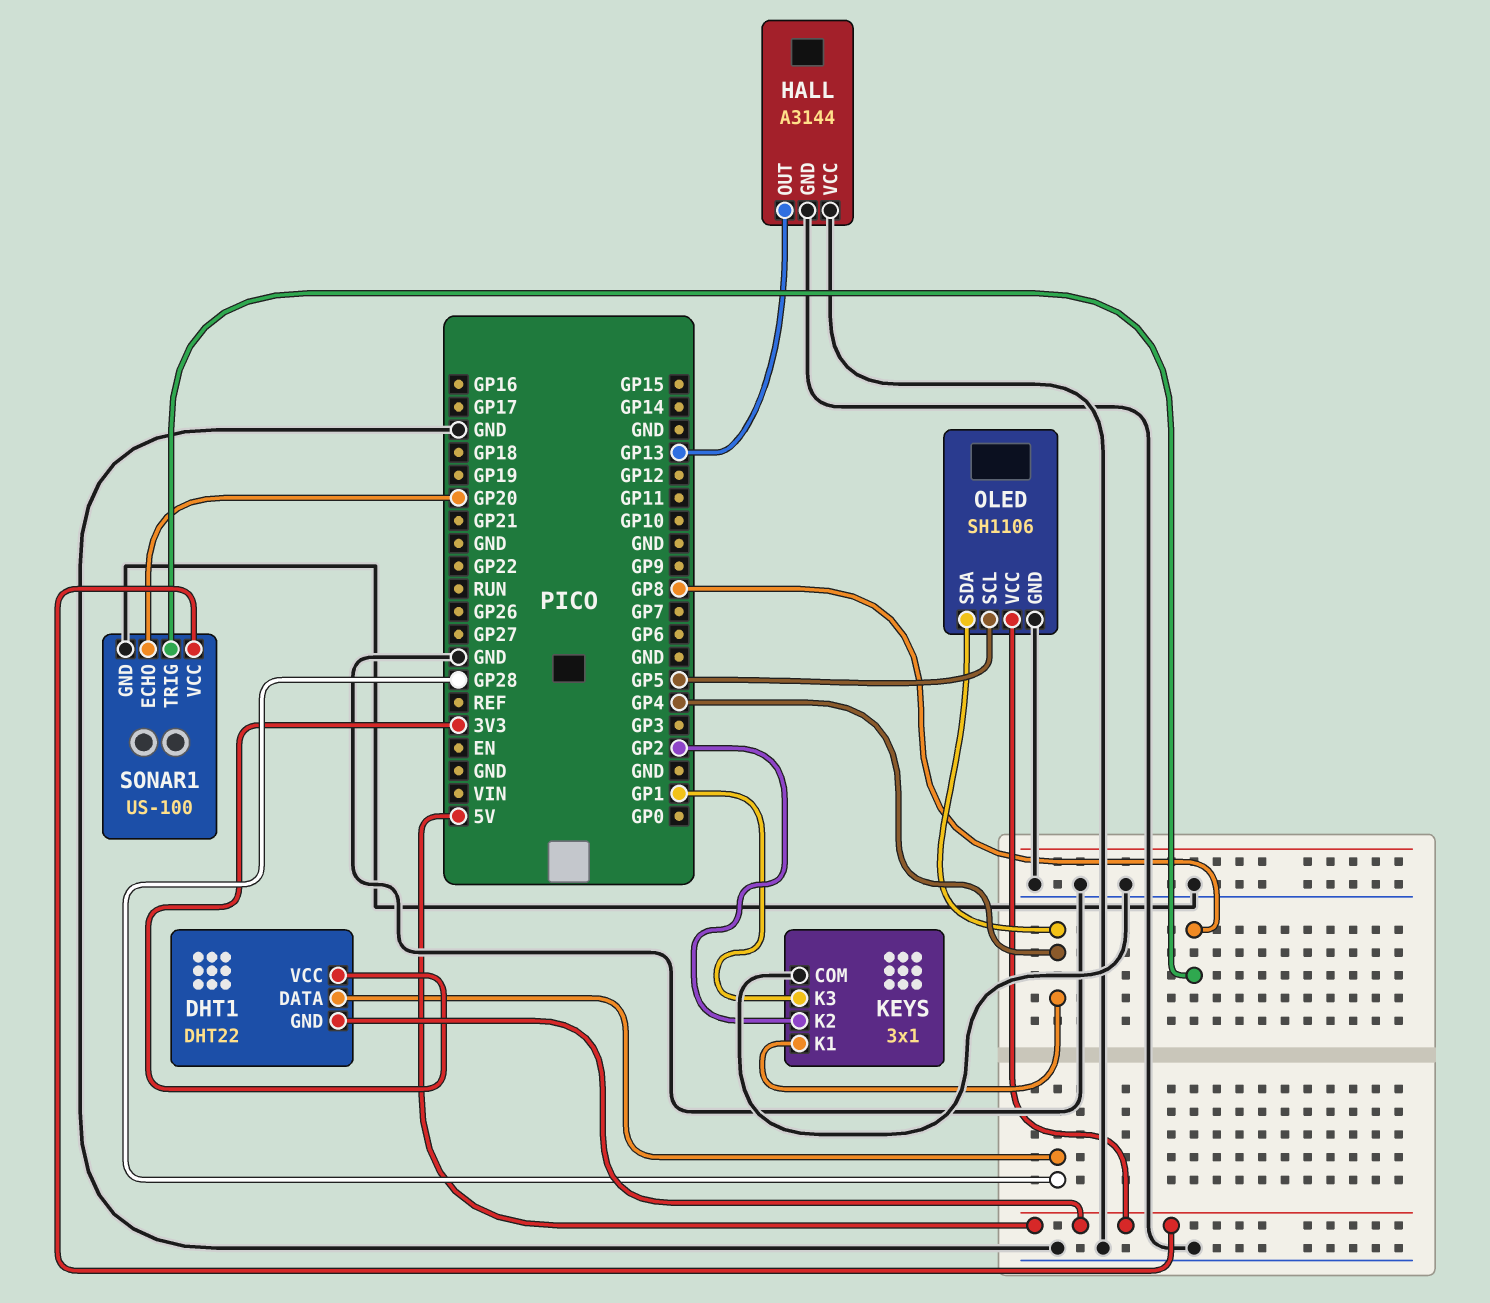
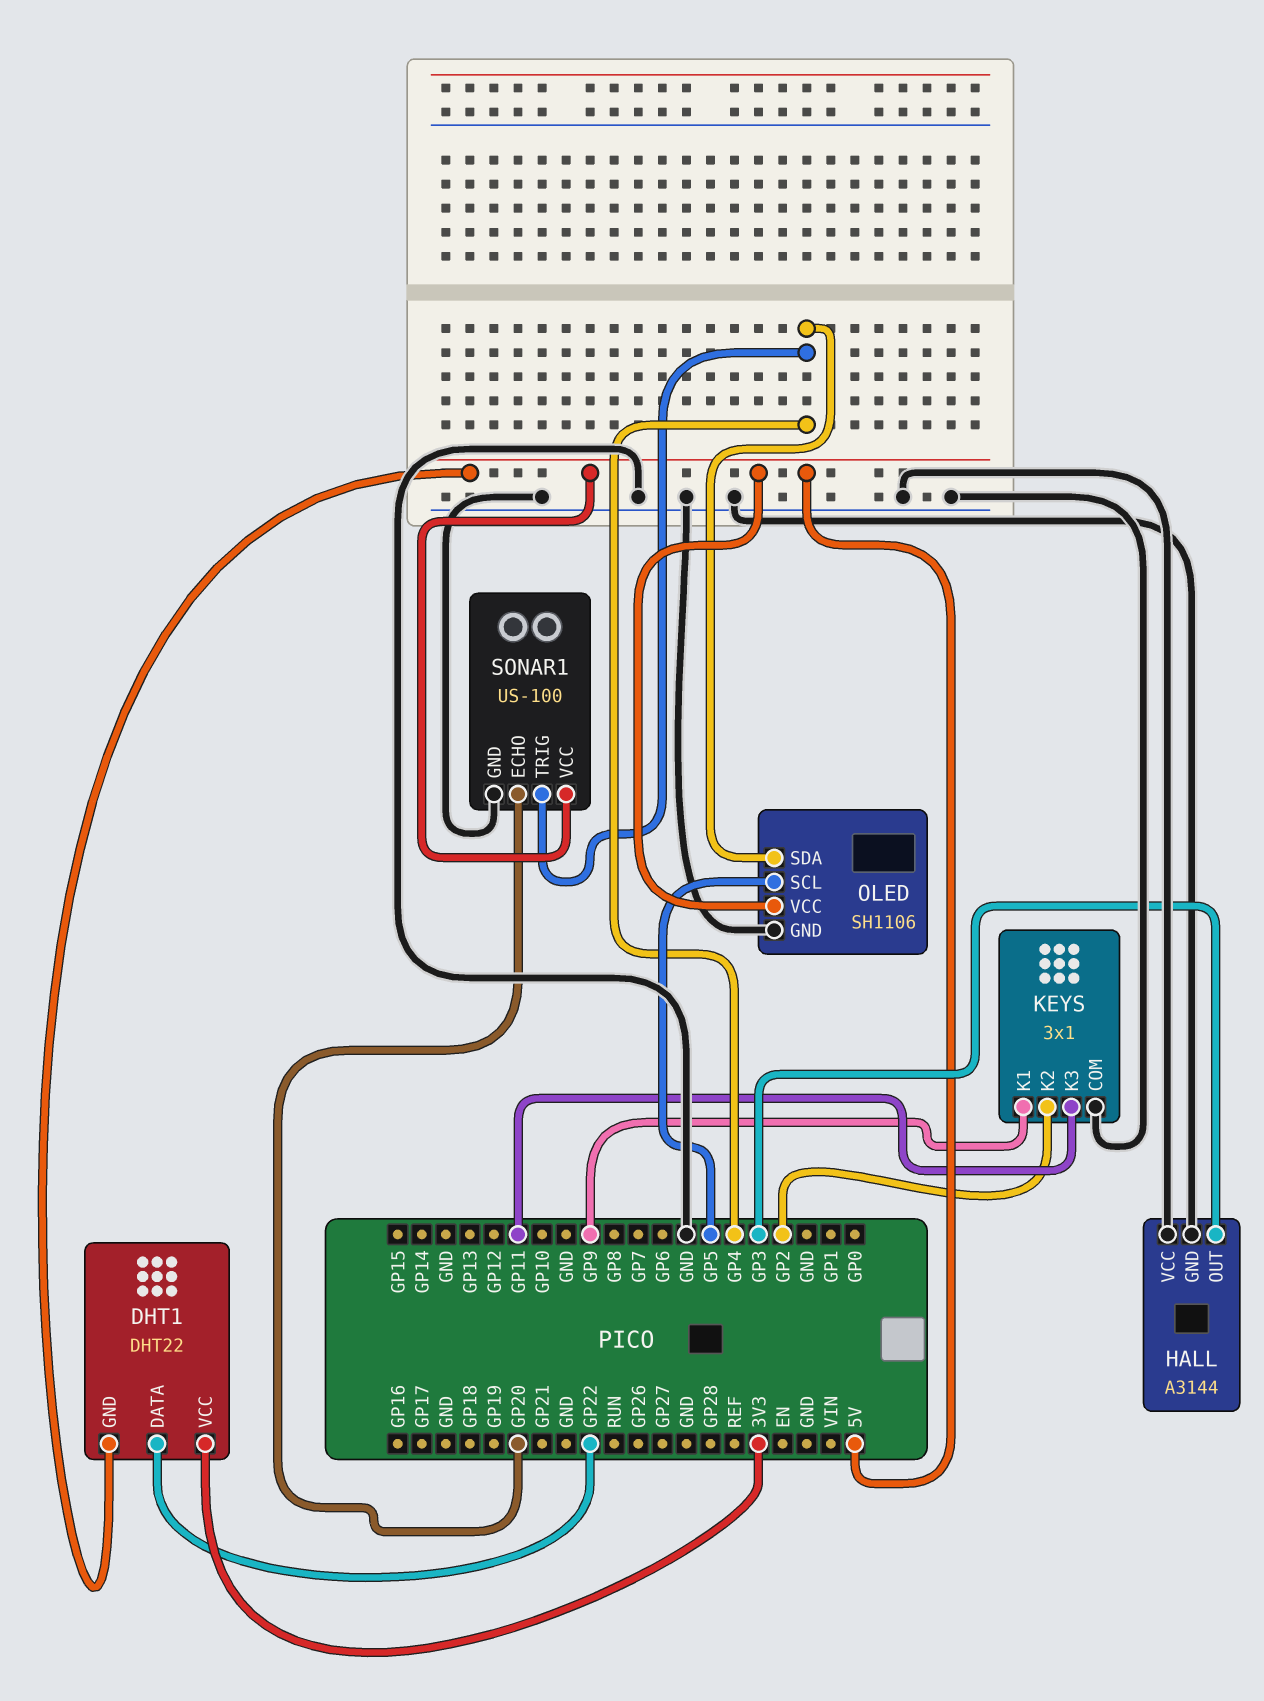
DHT1 pin DATA: GP28 -> GP22
HALL pin OUT: GP13 -> GP3
KEYS pin K1: GP4 -> GP9
KEYS pin K3: GP1 -> GP11
SONAR1 pin TRIG: GP8 -> GP4

